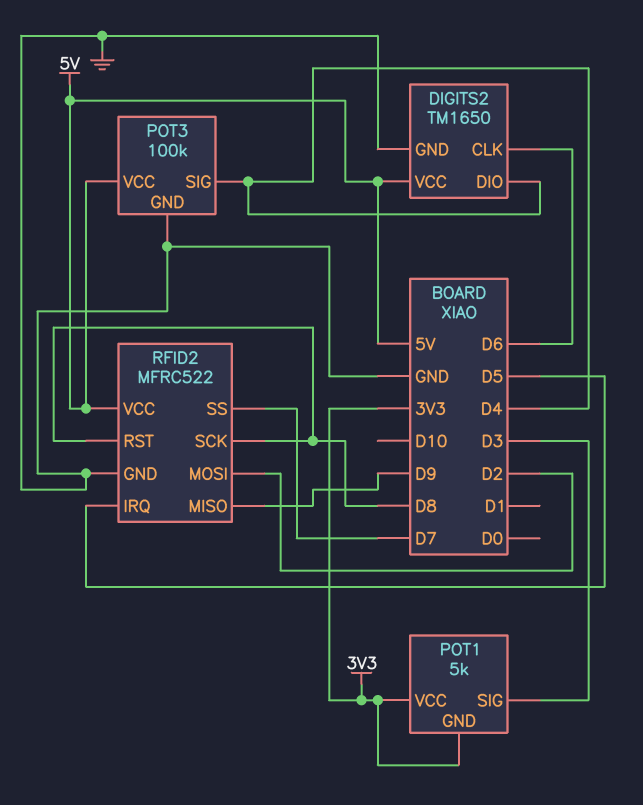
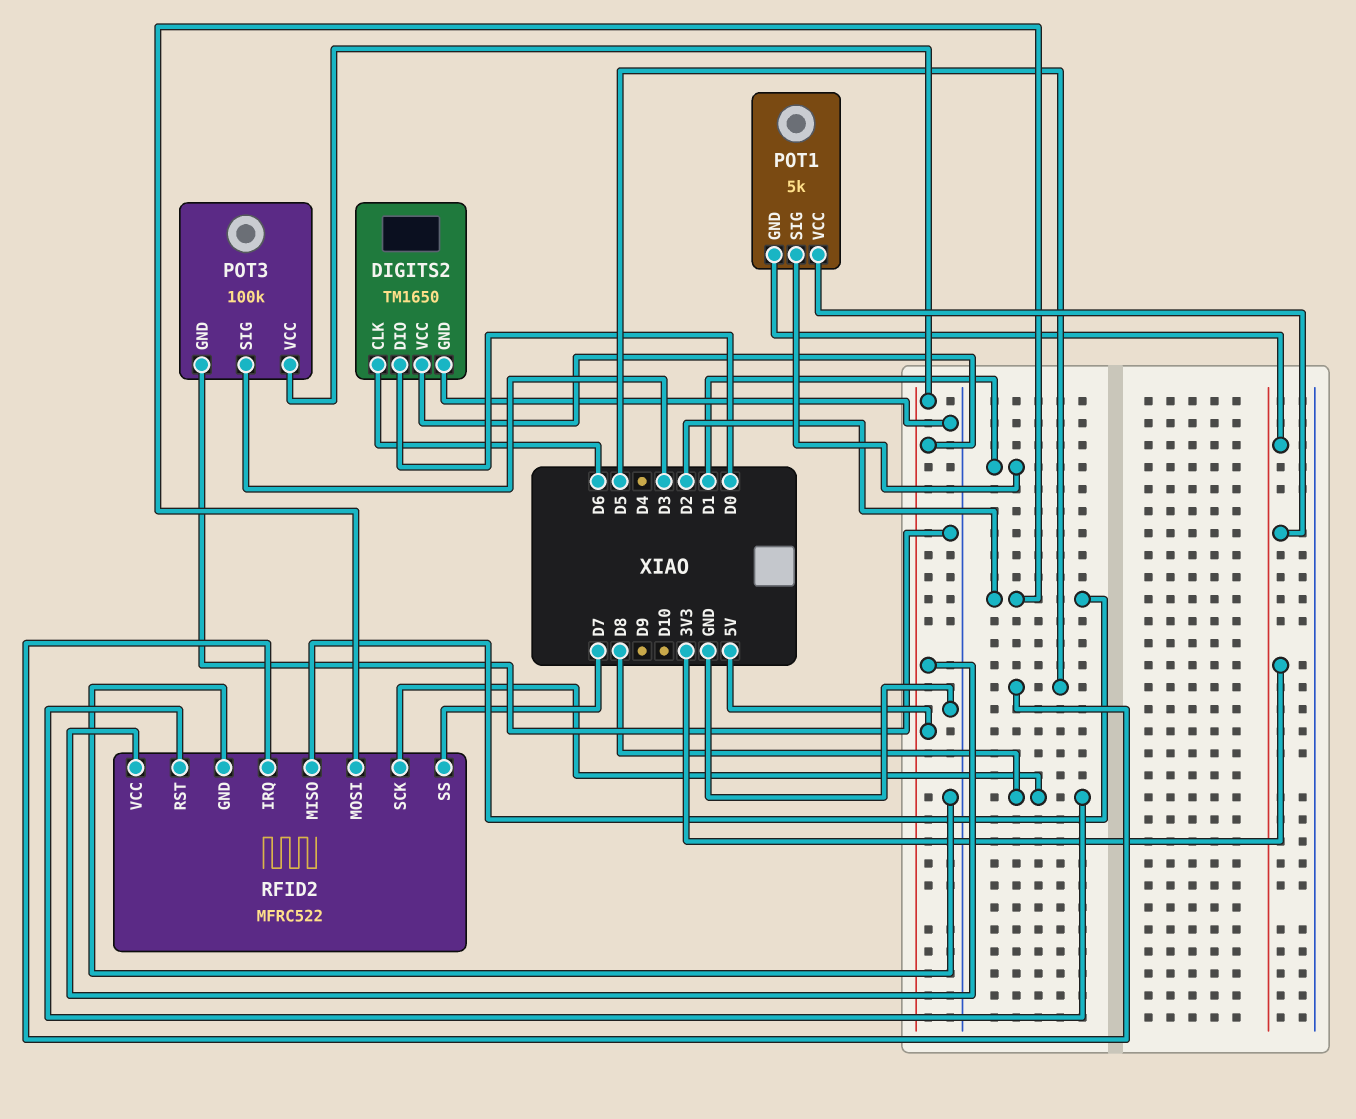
DIGITS2 pin DIO: D4 -> D0
POT1 pin SIG: D3 -> D1
POT3 pin SIG: D4 -> D3
RFID2 pin MISO: D9 -> D2

